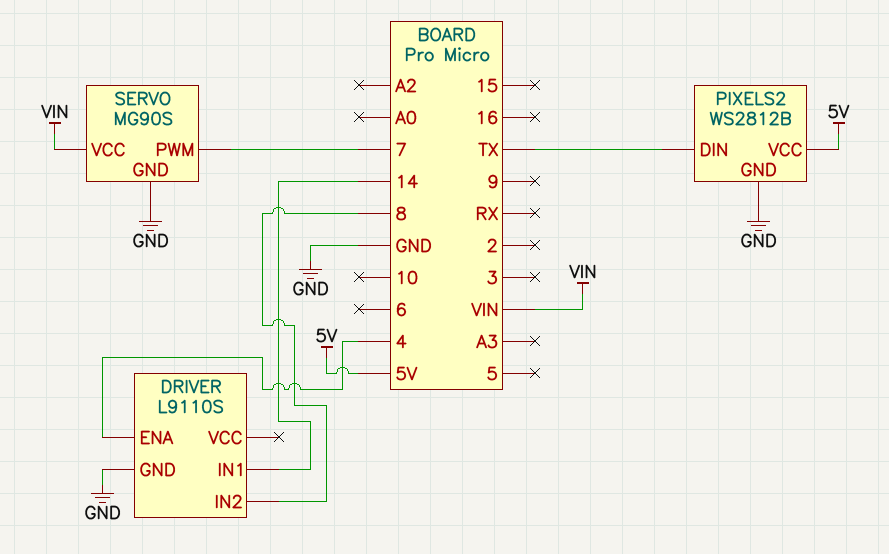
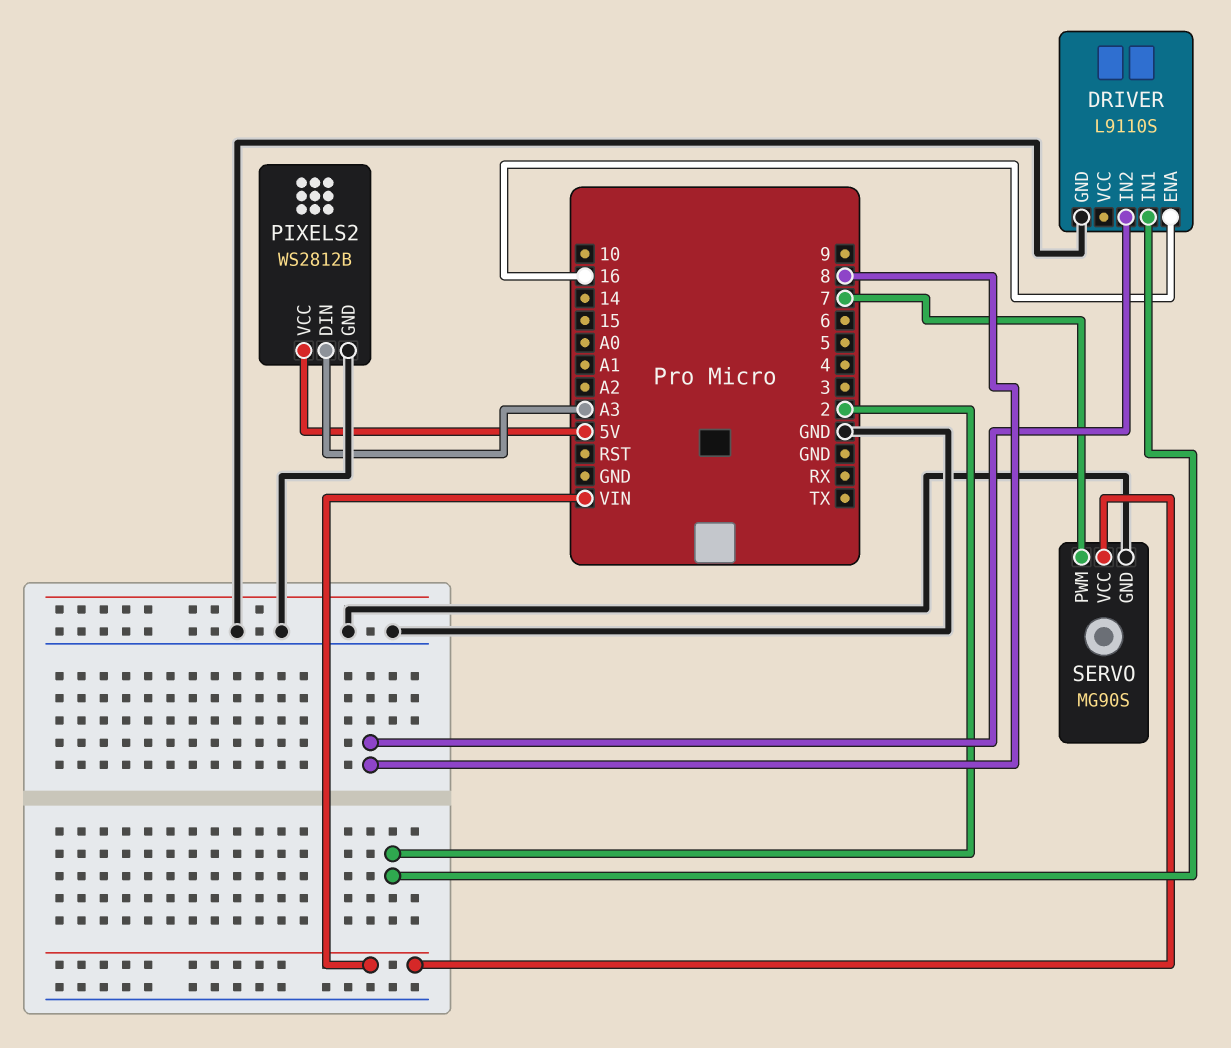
DRIVER pin ENA: 4 -> 16
DRIVER pin IN1: 14 -> 2
PIXELS2 pin DIN: TX -> A3

